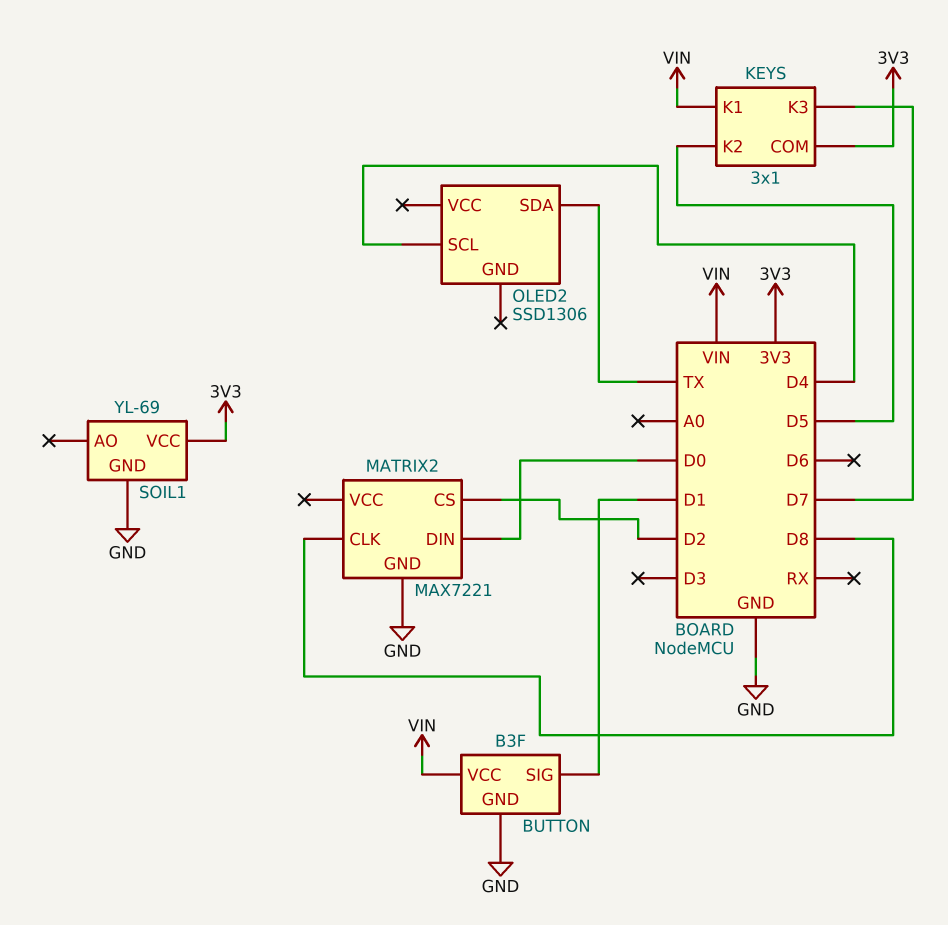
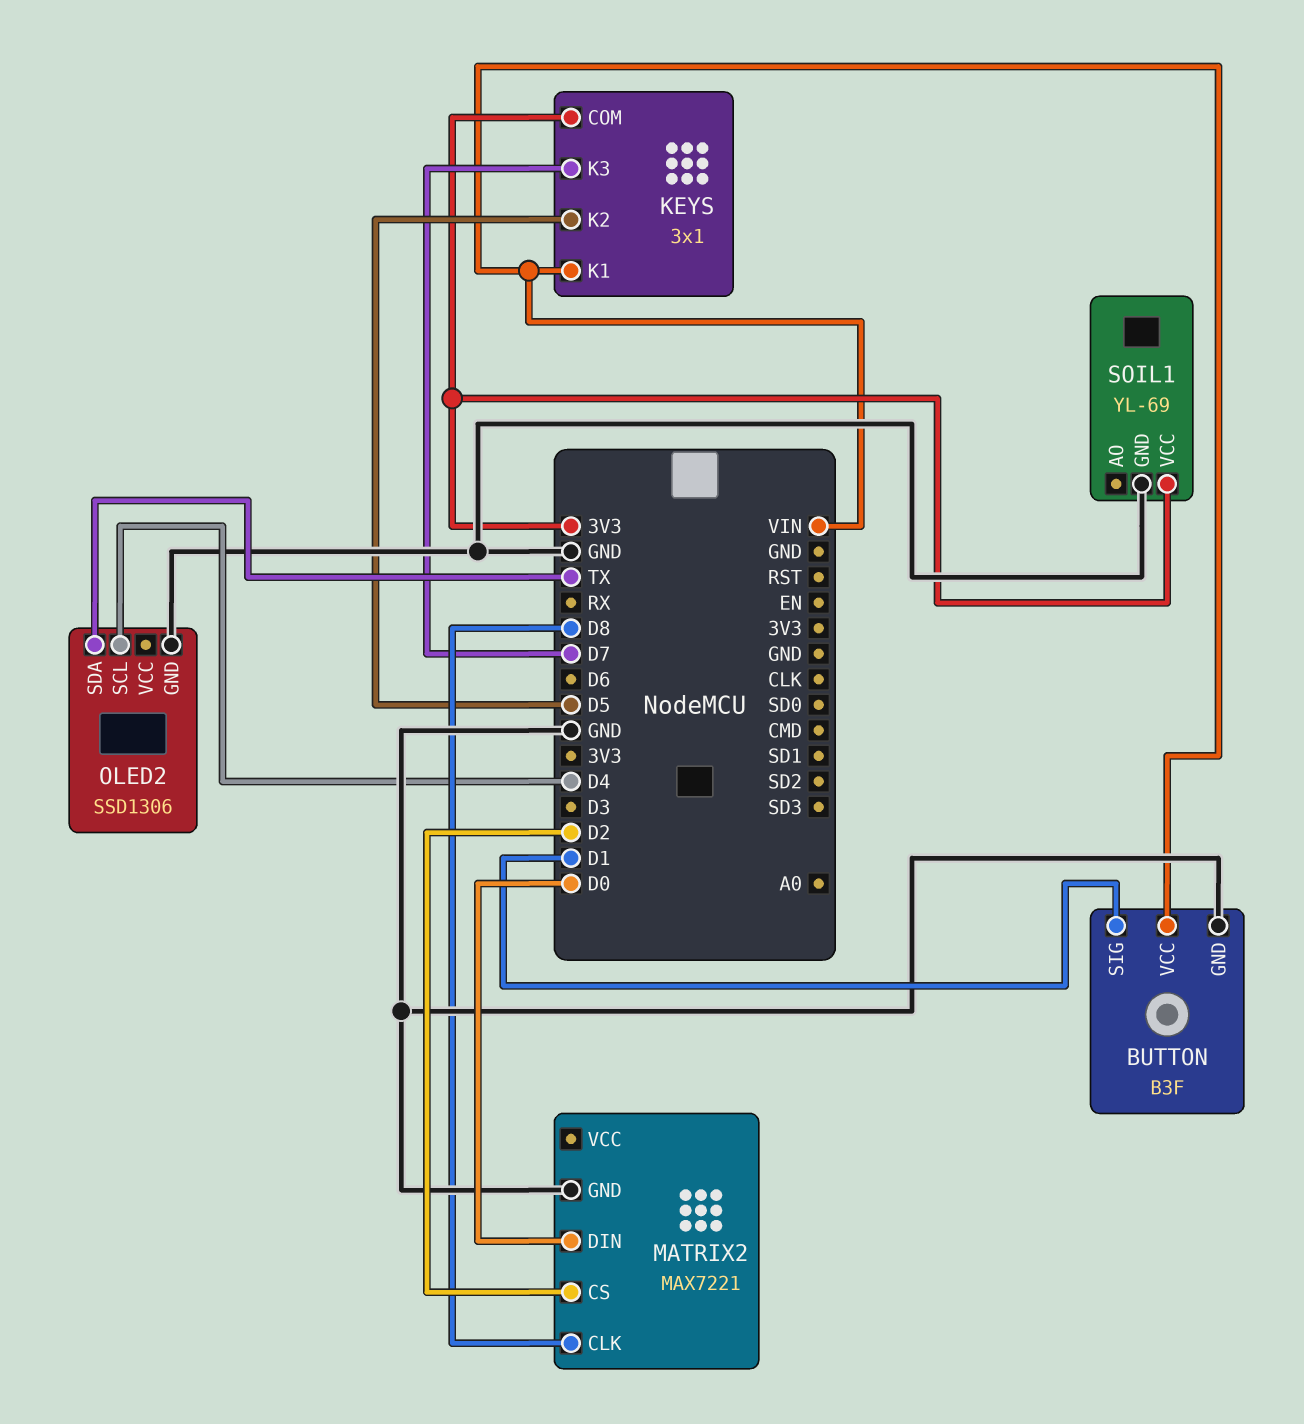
OLED2 pin GND: none -> GND

